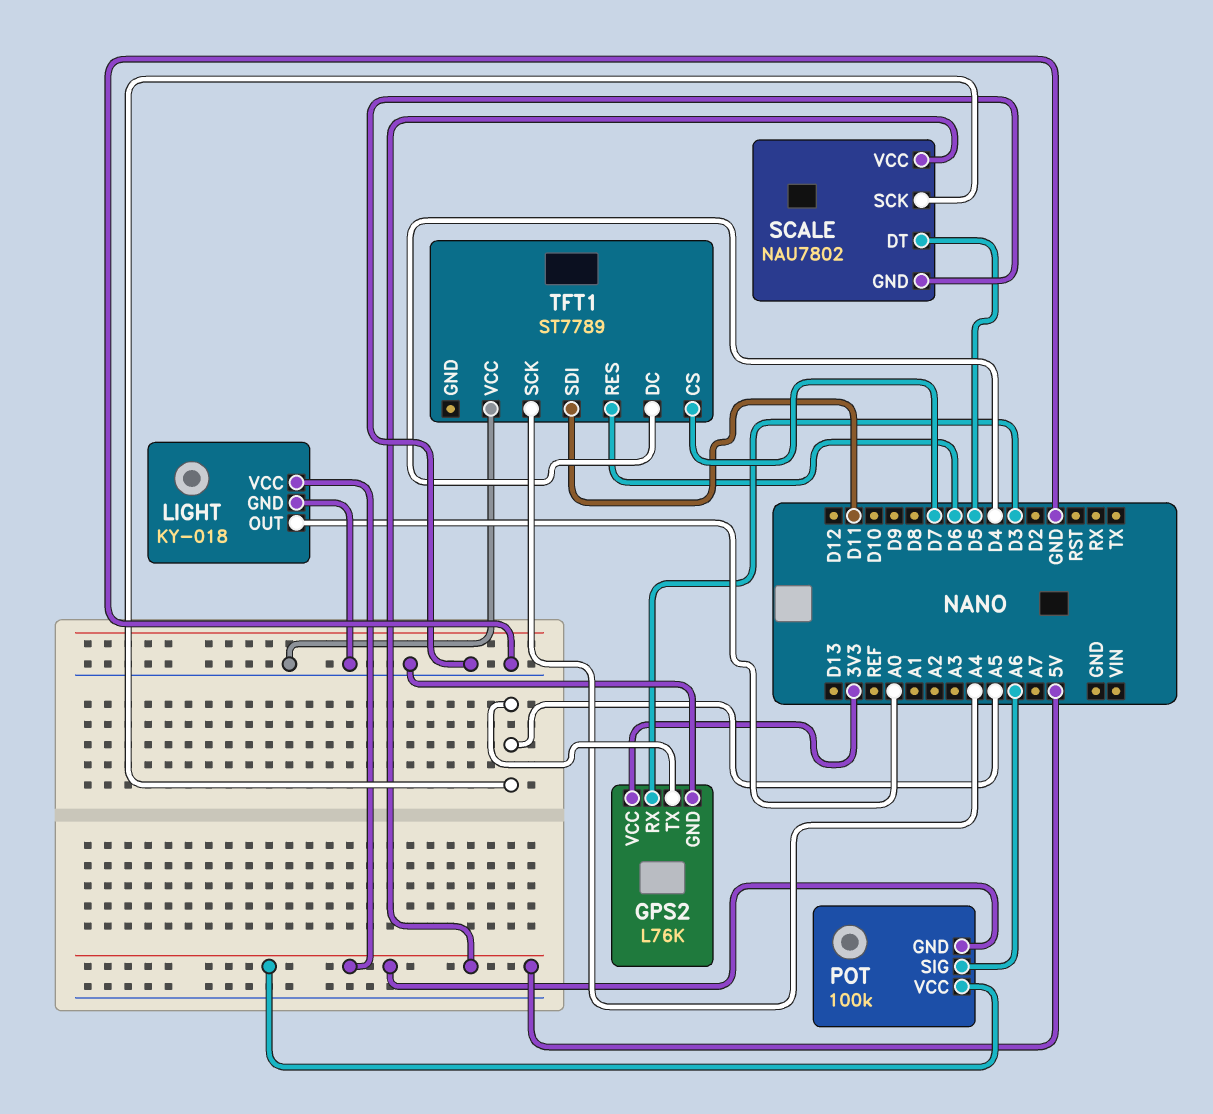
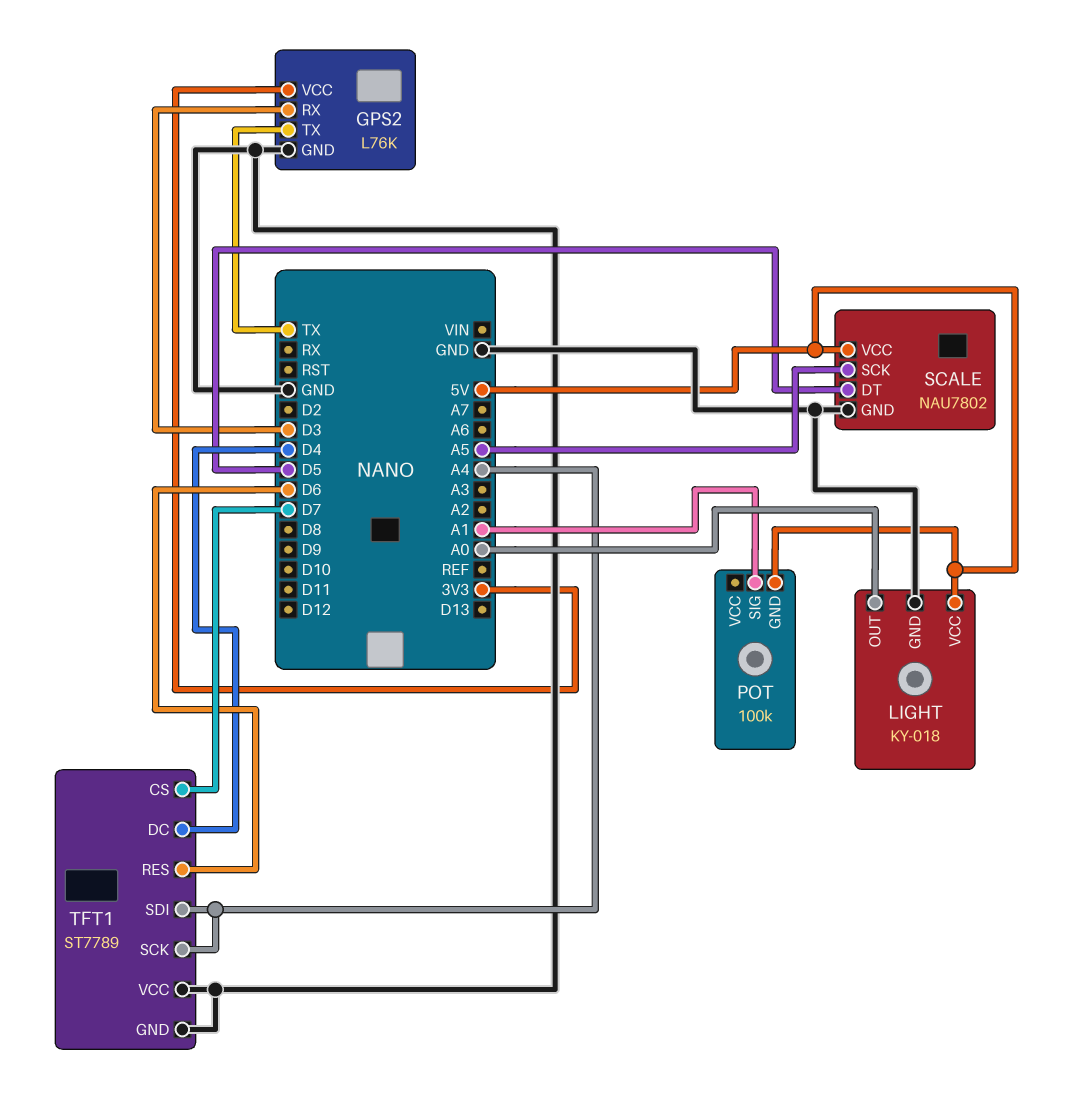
GPS2 pin TX: A5 -> TX
POT pin SIG: A6 -> A1
POT pin VCC: 5V -> none
TFT1 pin GND: none -> GND
TFT1 pin SDI: D11 -> A4

